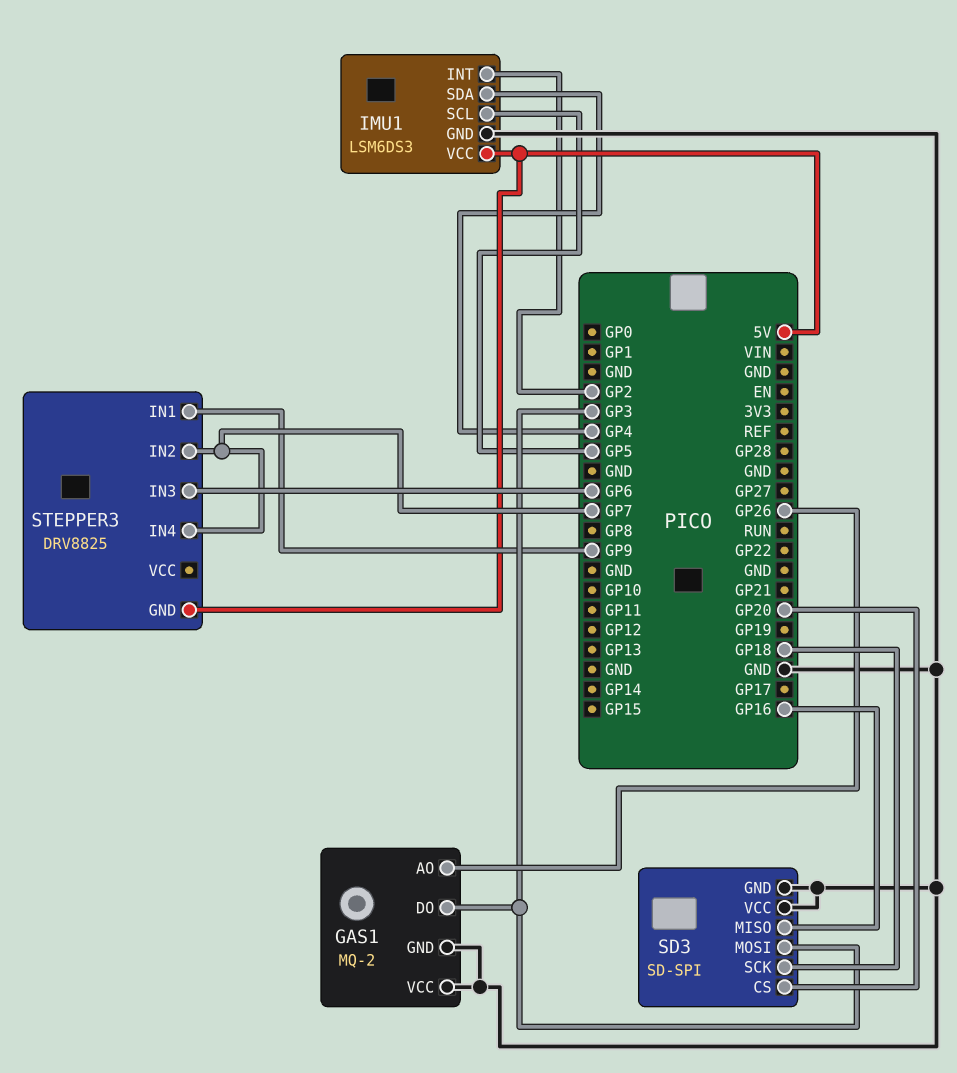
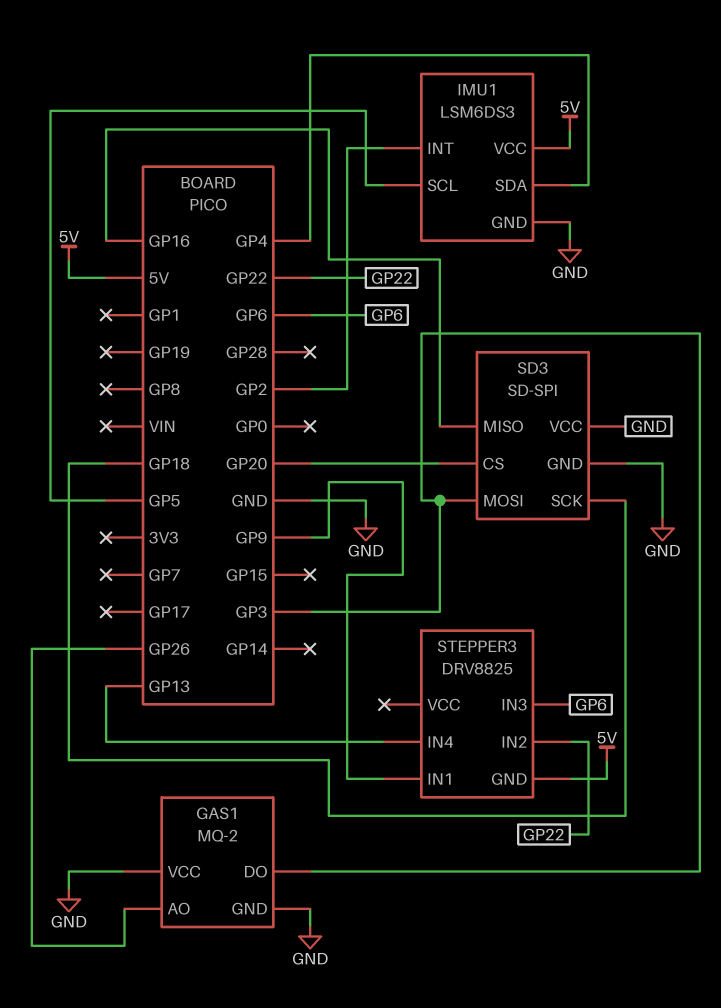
STEPPER3 pin IN2: GP7 -> GP22
STEPPER3 pin IN4: GP7 -> GP13

